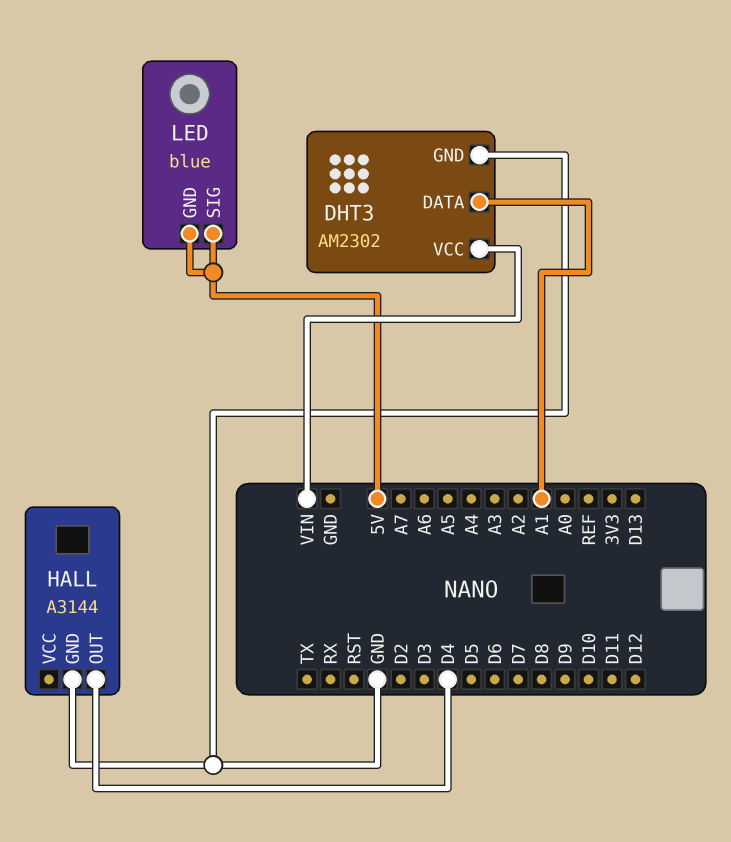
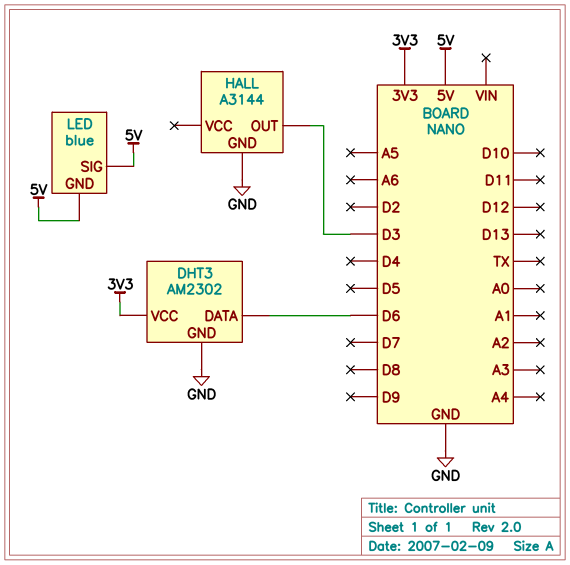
DHT3 pin DATA: A1 -> D6
DHT3 pin VCC: VIN -> 3V3
HALL pin OUT: D4 -> D3

